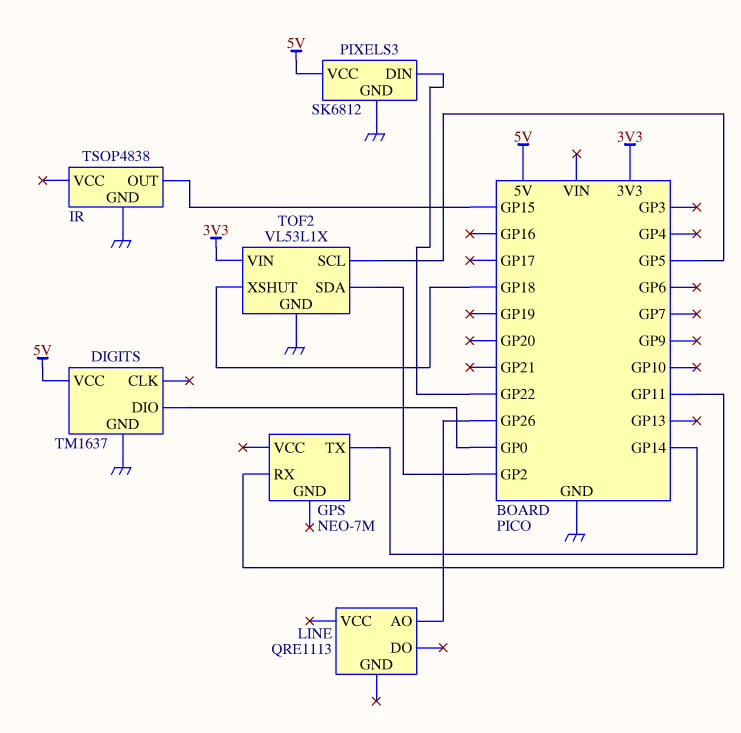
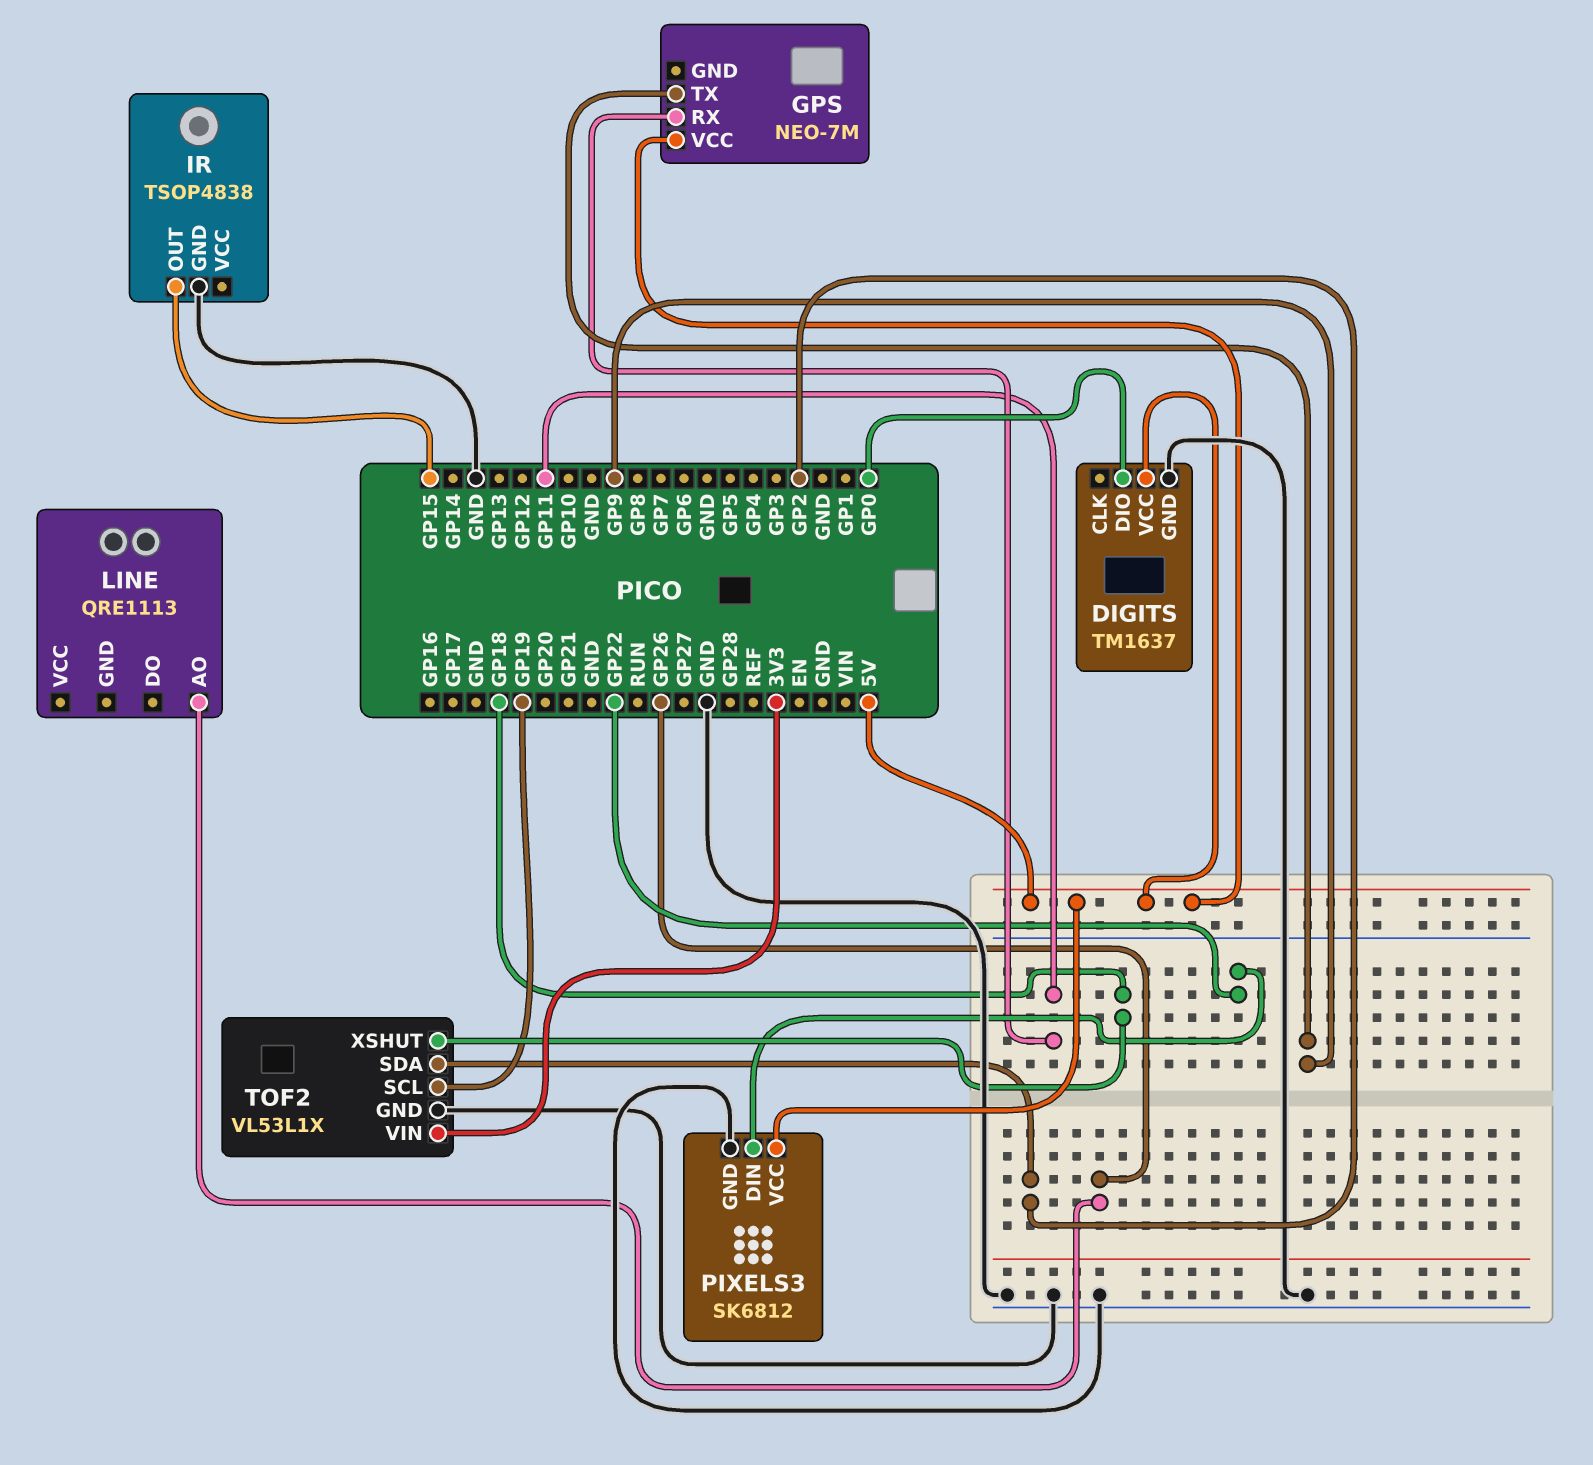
GPS pin TX: GP14 -> GP9
GPS pin VCC: none -> 5V
TOF2 pin SCL: GP5 -> GP19

